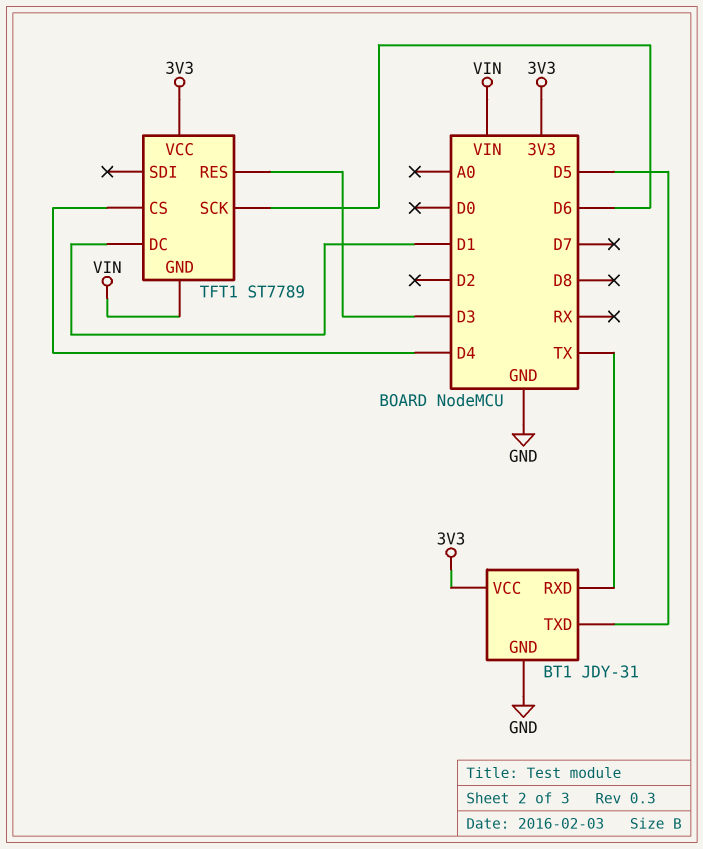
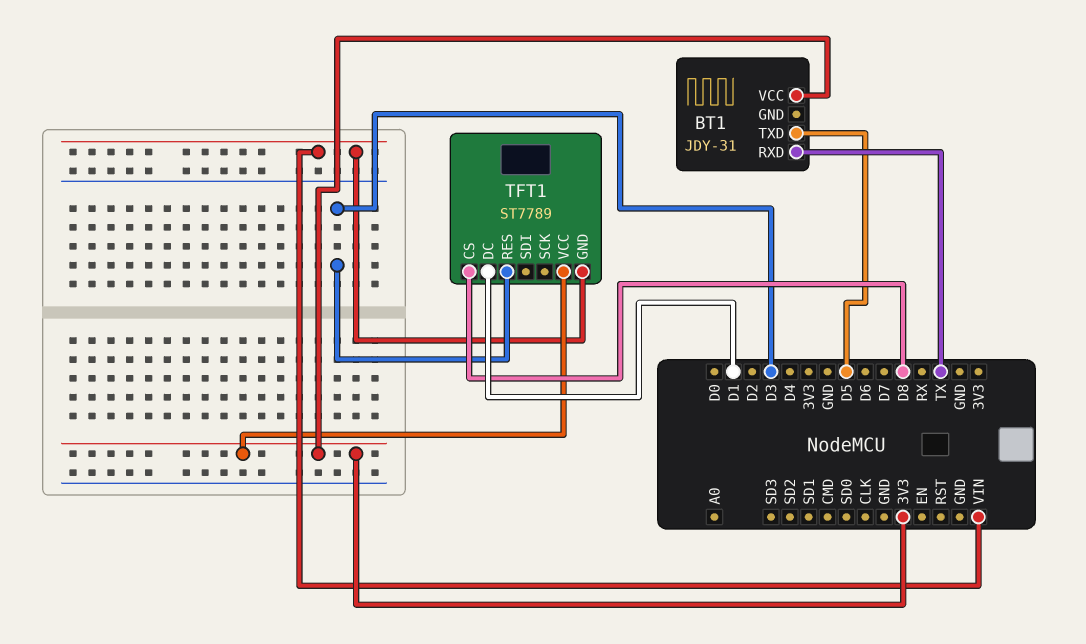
BT1 pin GND: GND -> none
TFT1 pin CS: D4 -> D8
TFT1 pin SCK: D6 -> none

